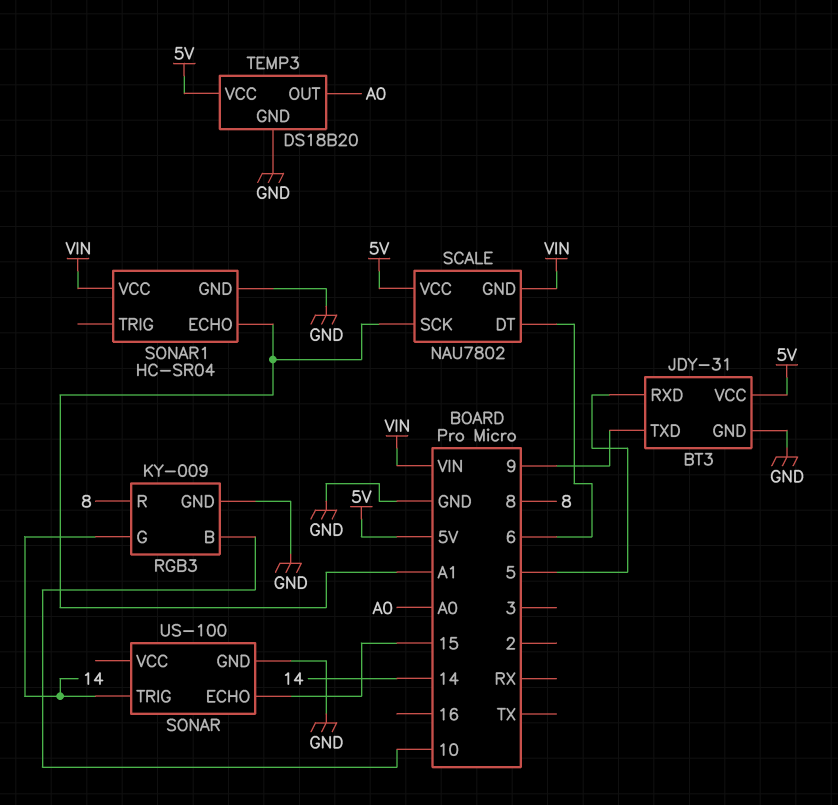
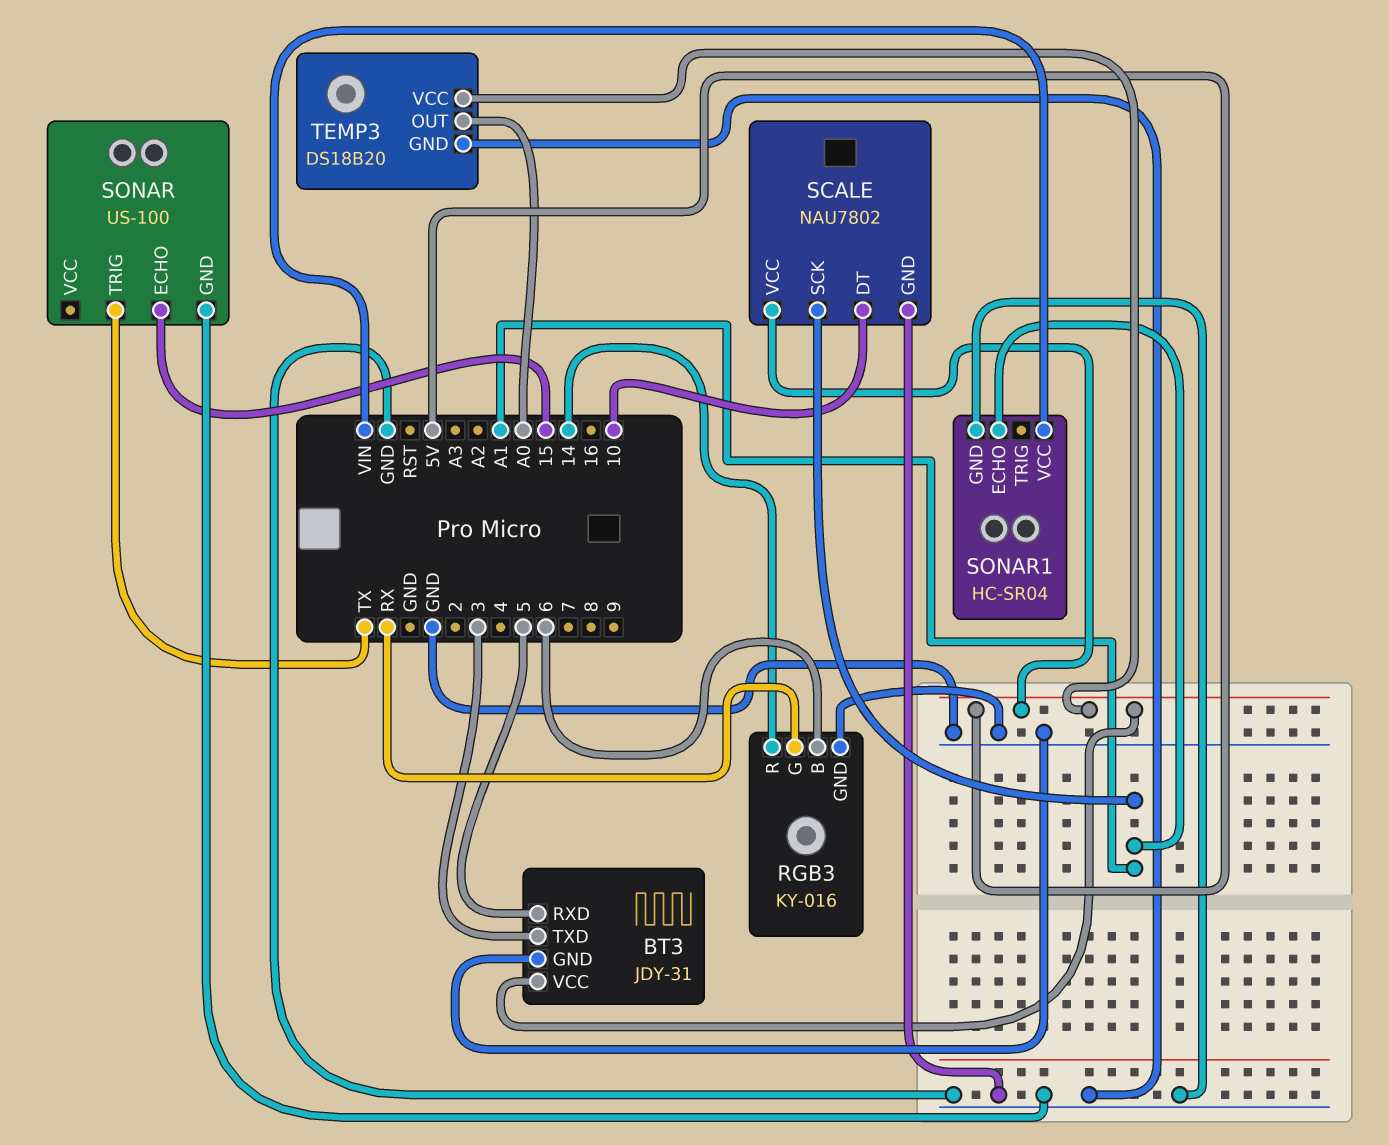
BT3 pin TXD: 9 -> 3
RGB3: KY-009 -> KY-016
RGB3 pin B: 10 -> 6
RGB3 pin G: 14 -> RX
RGB3 pin R: 8 -> 14
SCALE pin DT: 6 -> 10
SCALE pin GND: VIN -> GND
SONAR pin TRIG: 14 -> TX

